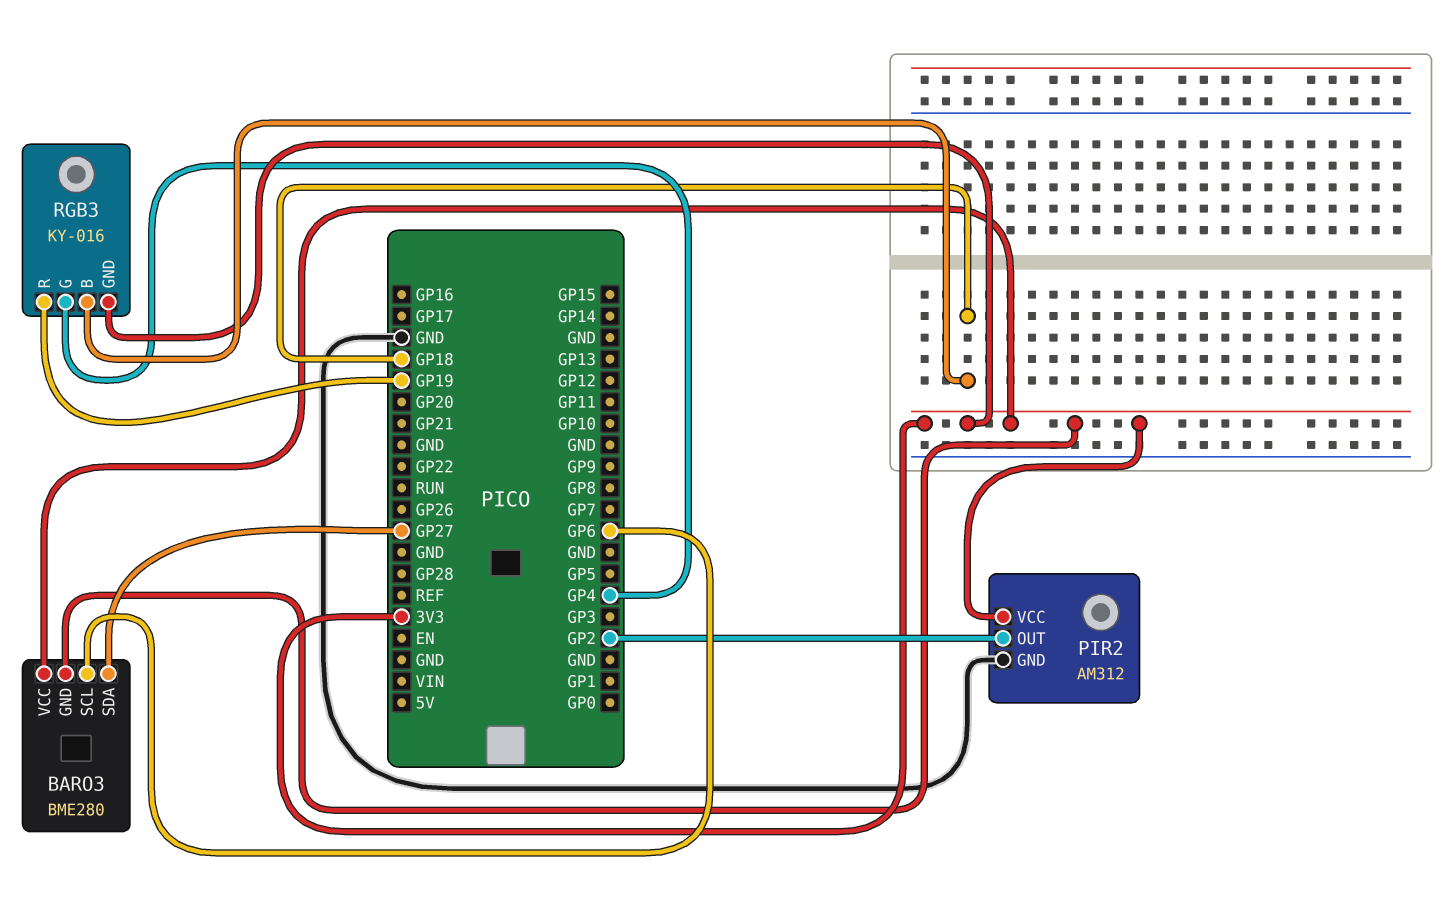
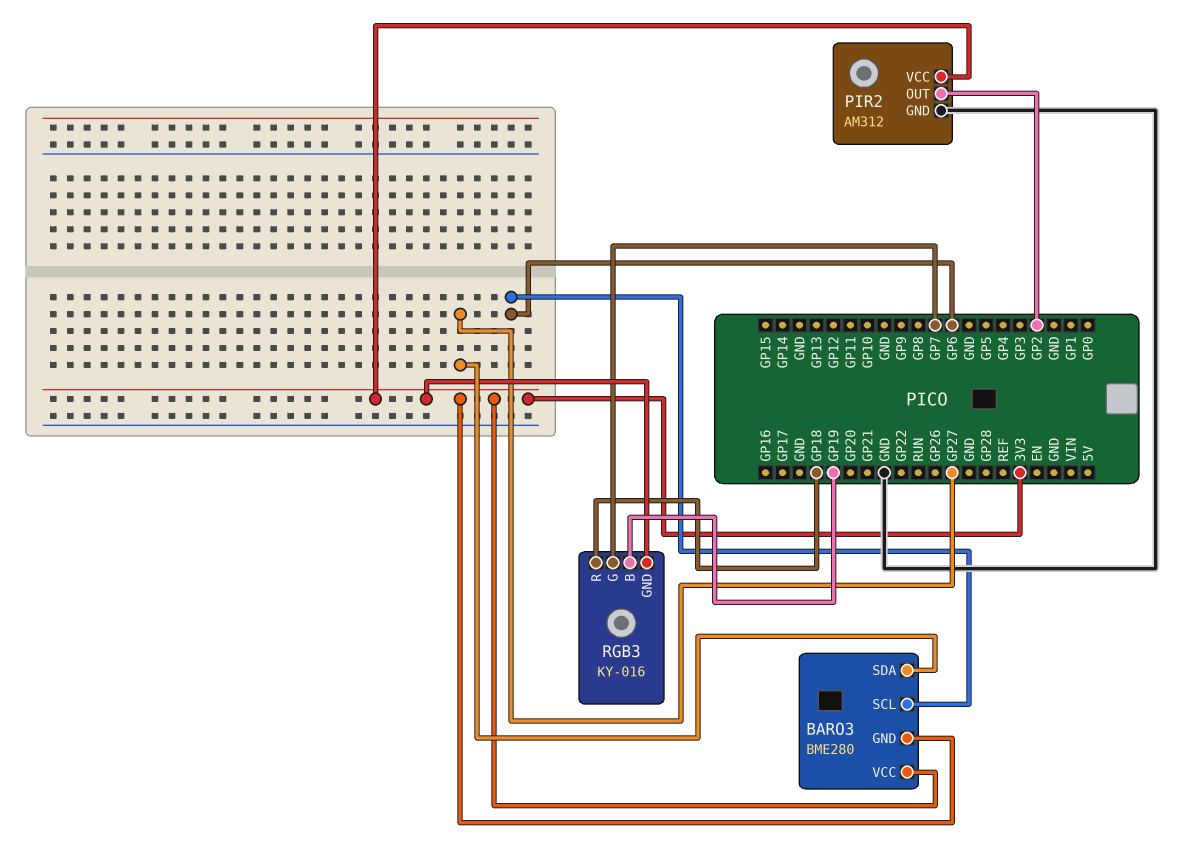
RGB3 pin B: GP18 -> GP19
RGB3 pin G: GP4 -> GP7
RGB3 pin R: GP19 -> GP18

